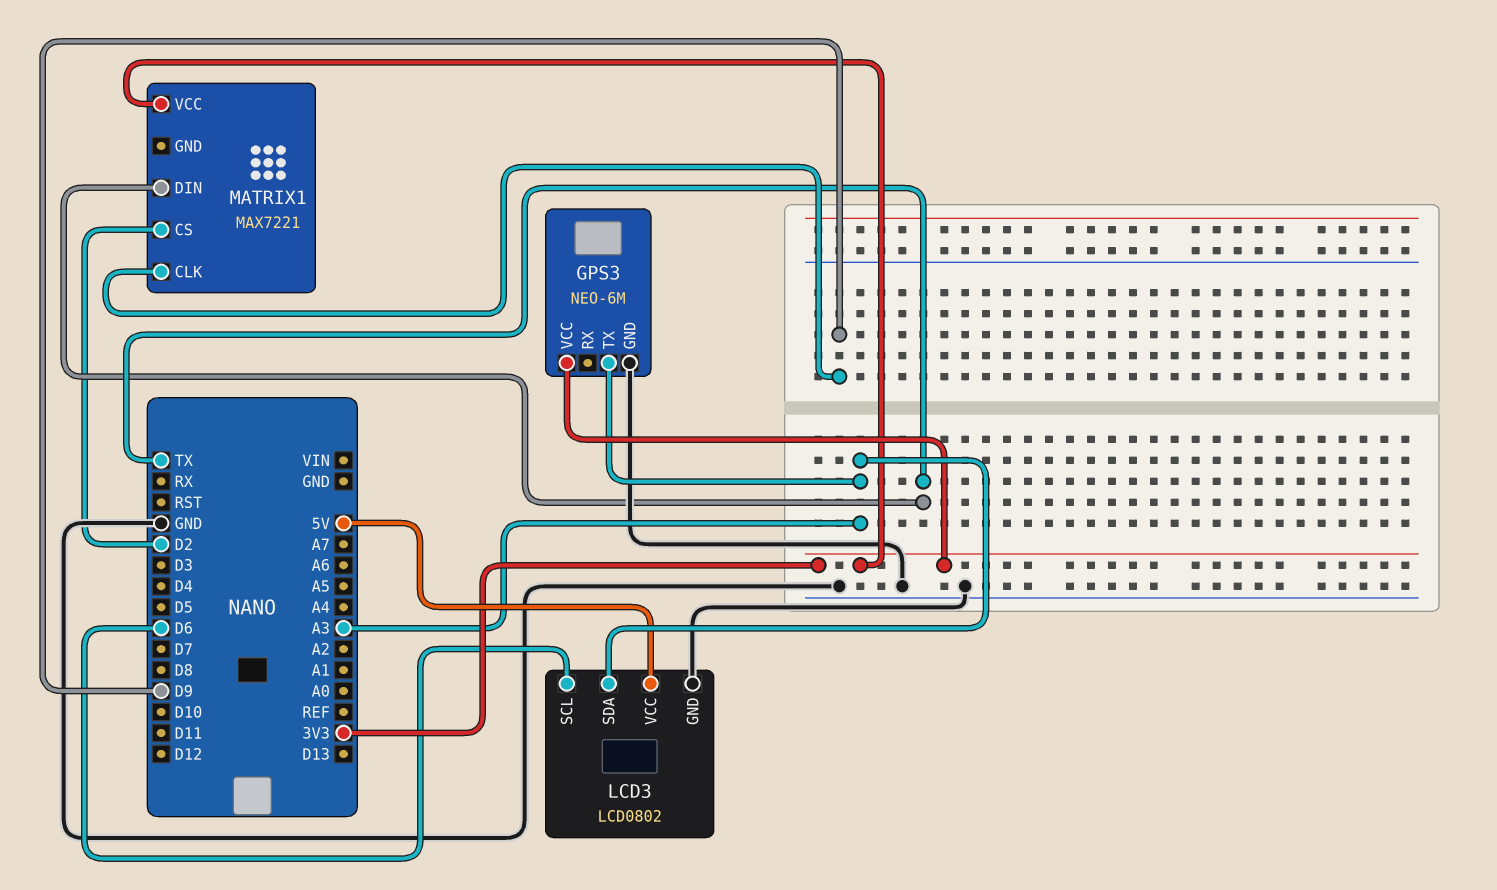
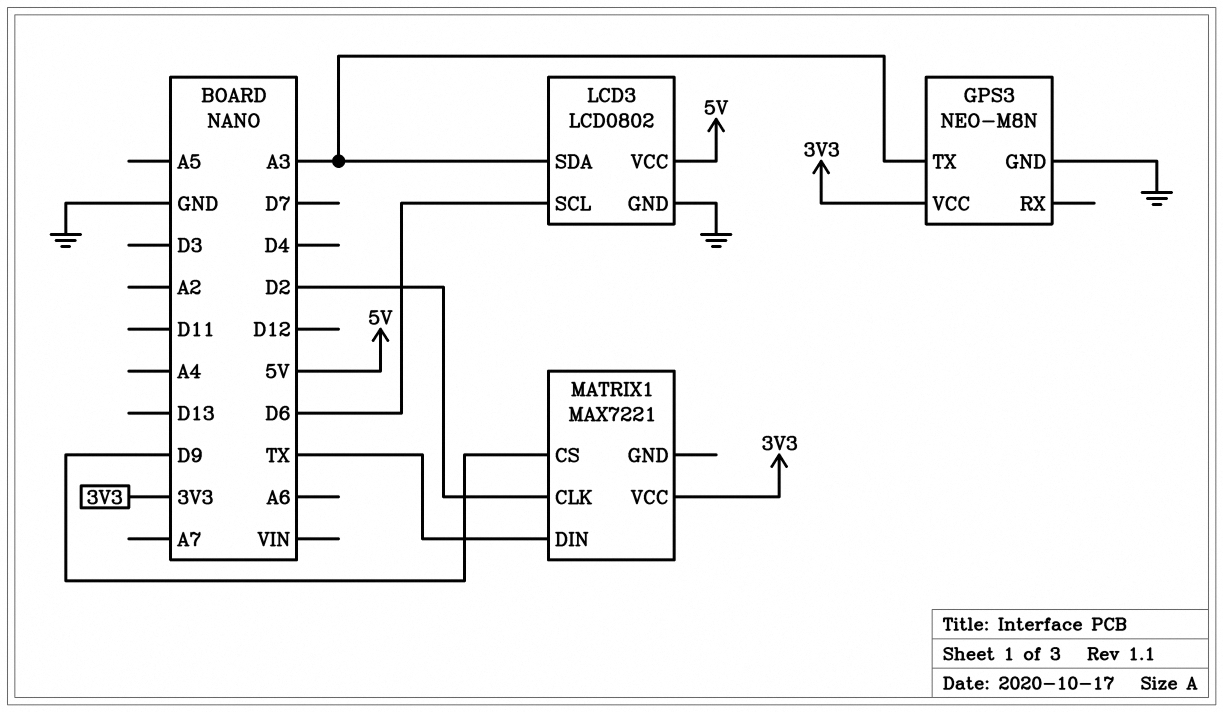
GPS3: NEO-6M -> NEO-M8N
MATRIX1 pin CLK: D9 -> D2
MATRIX1 pin CS: D2 -> D9

